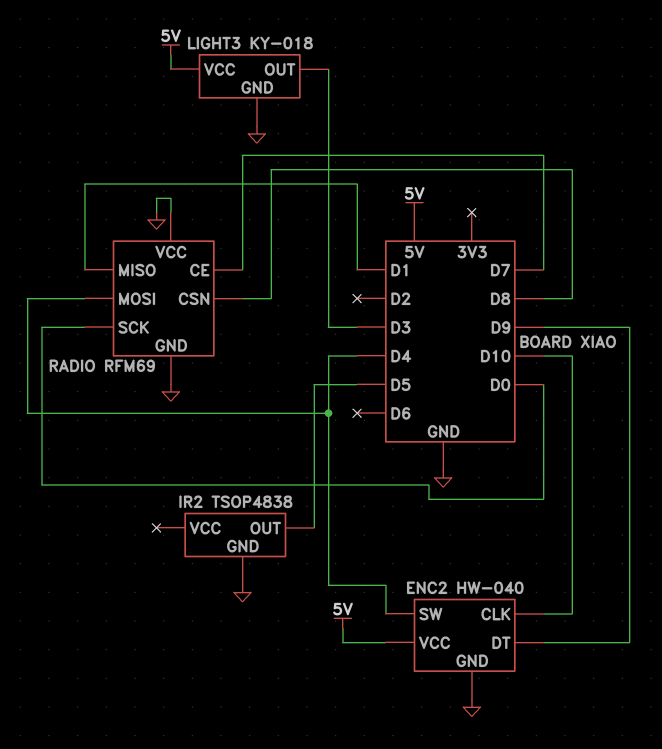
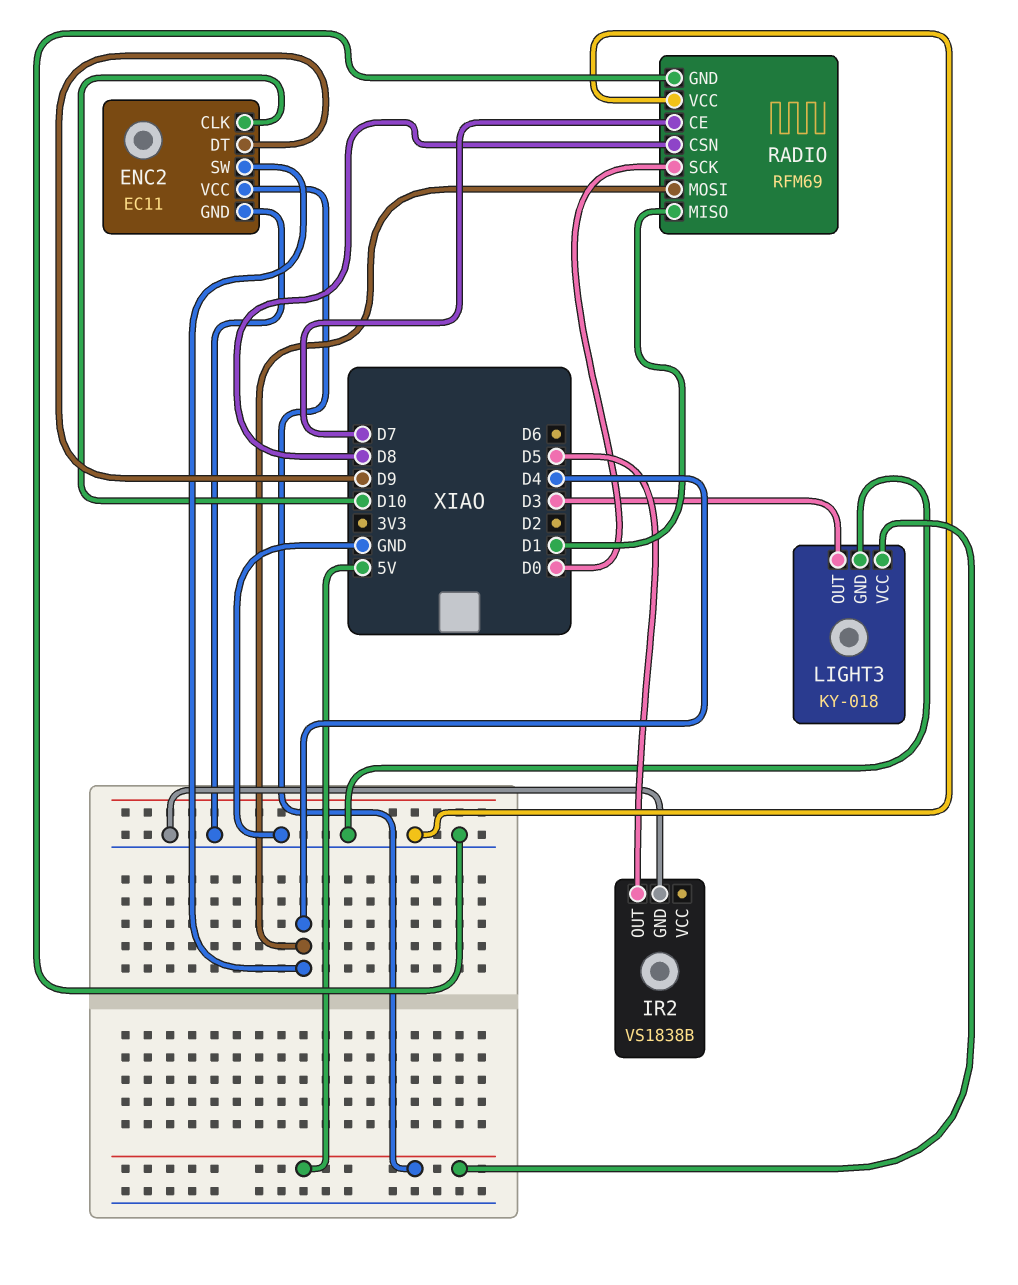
ENC2: HW-040 -> EC11
IR2: TSOP4838 -> VS1838B

